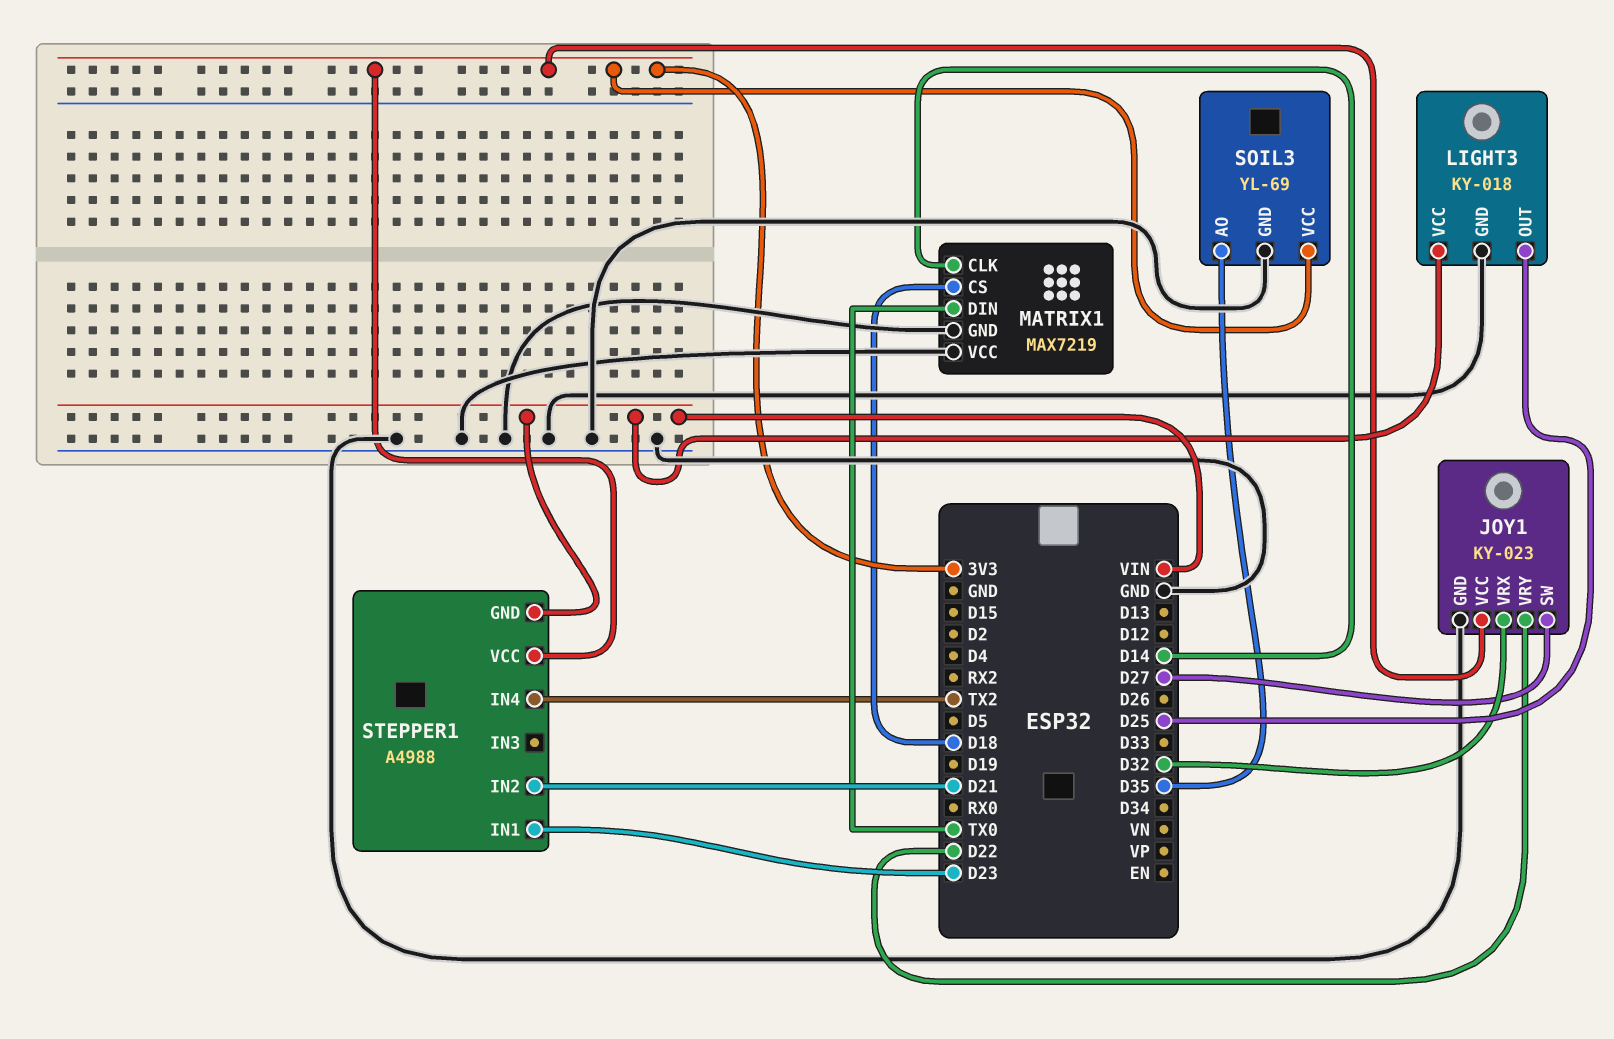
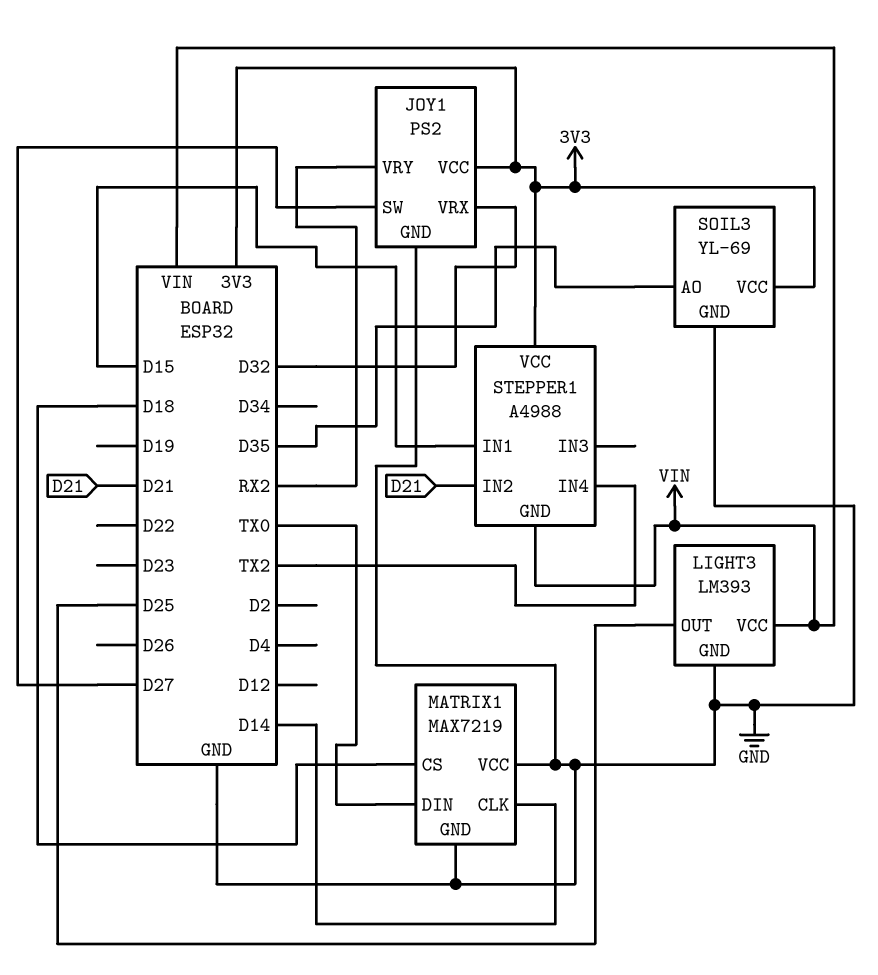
JOY1: KY-023 -> PS2
JOY1 pin VRY: D22 -> RX2
LIGHT3: KY-018 -> LM393
STEPPER1 pin IN1: D23 -> D15

